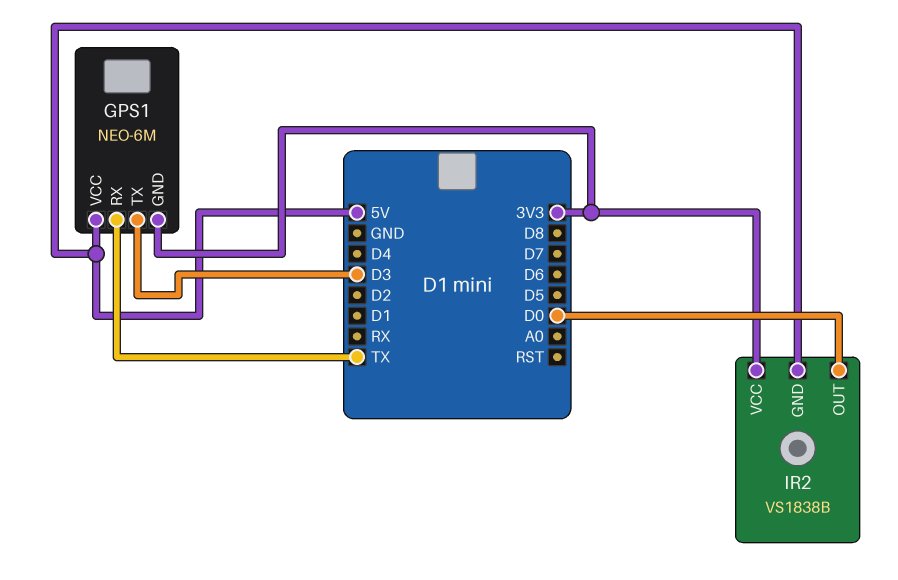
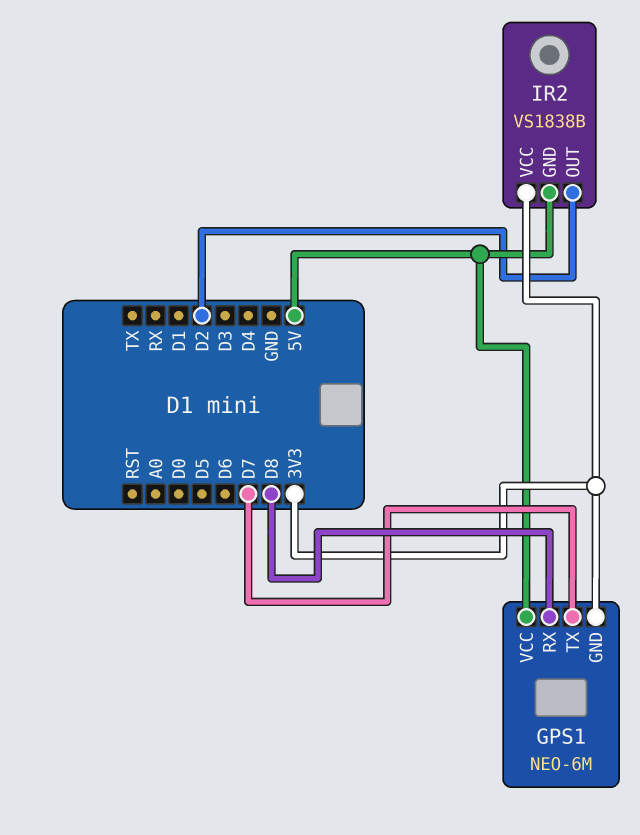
GPS1 pin RX: TX -> D8
GPS1 pin TX: D3 -> D7
IR2 pin OUT: D0 -> D2

